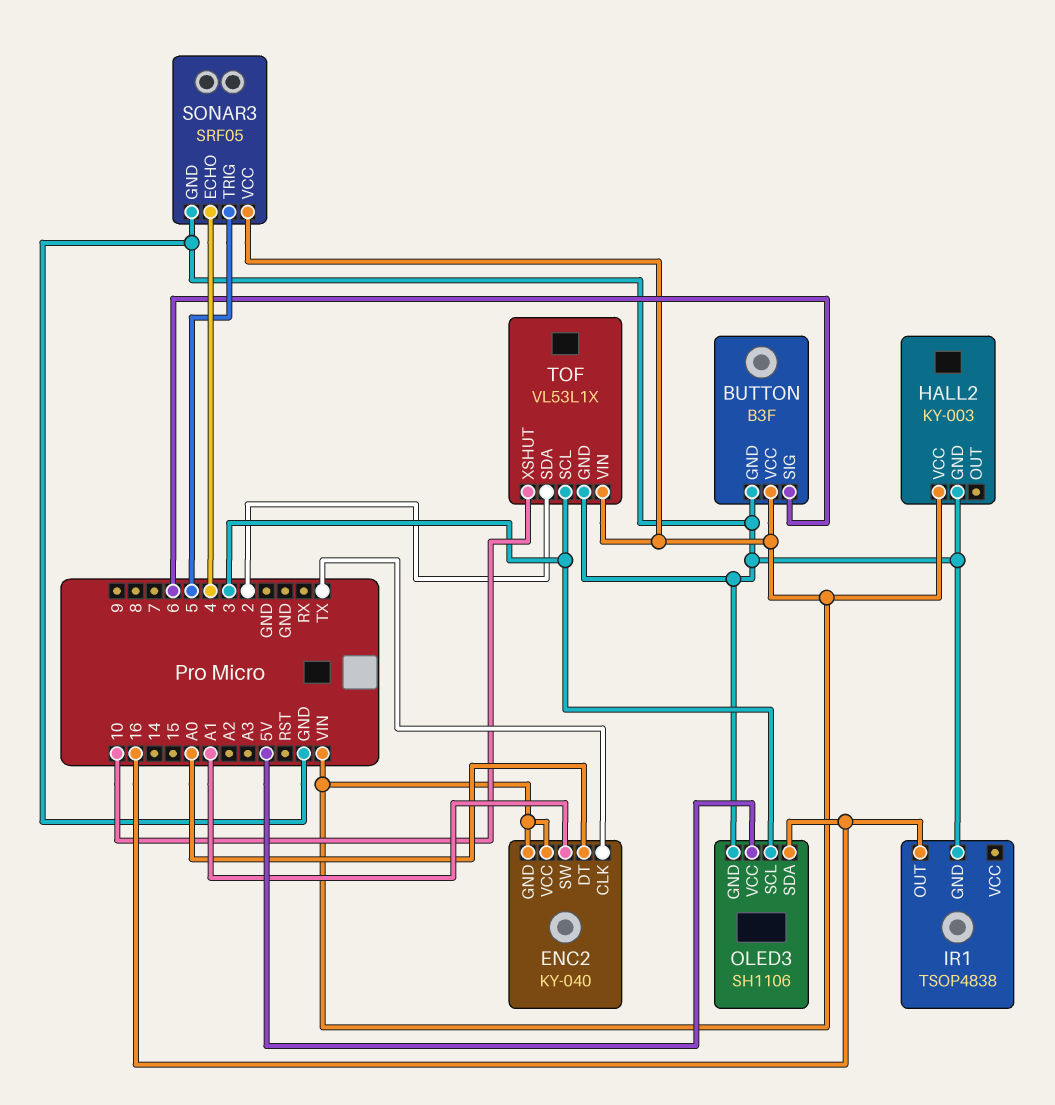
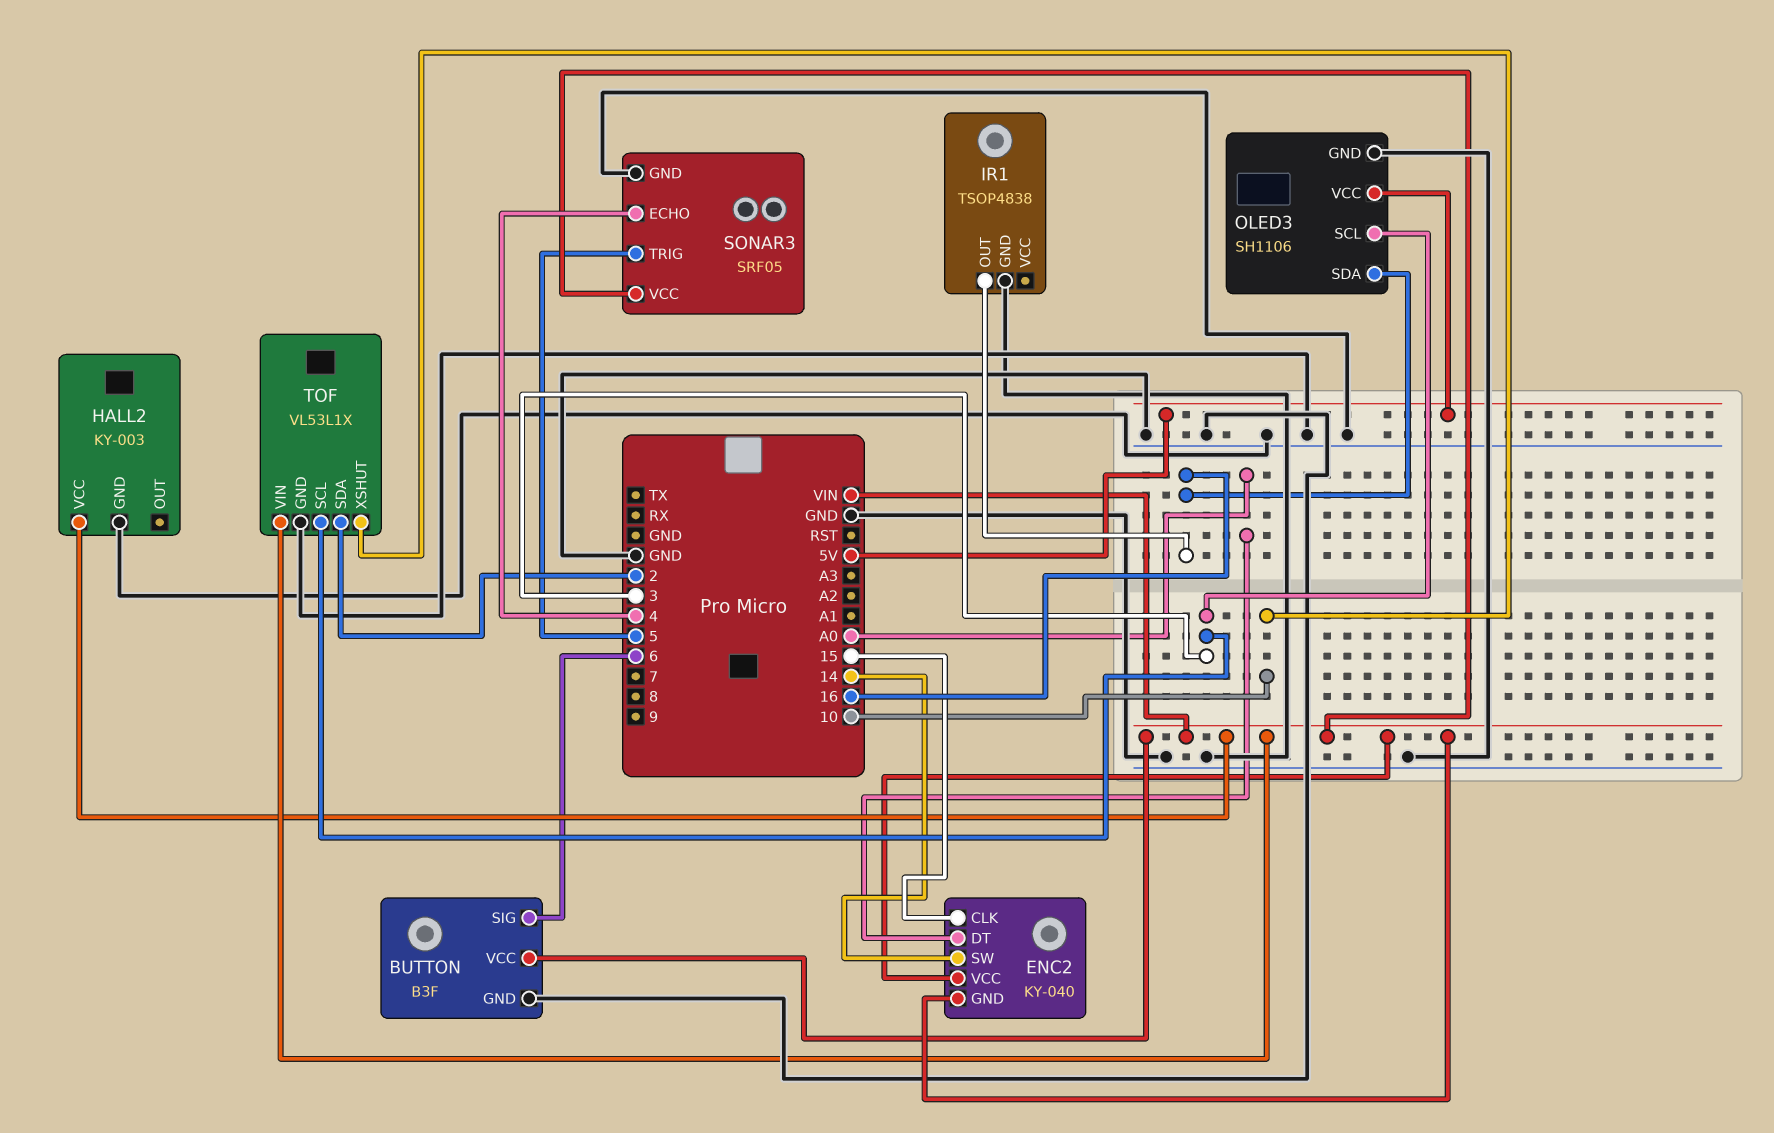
ENC2 pin CLK: TX -> 15
ENC2 pin SW: A1 -> 14

